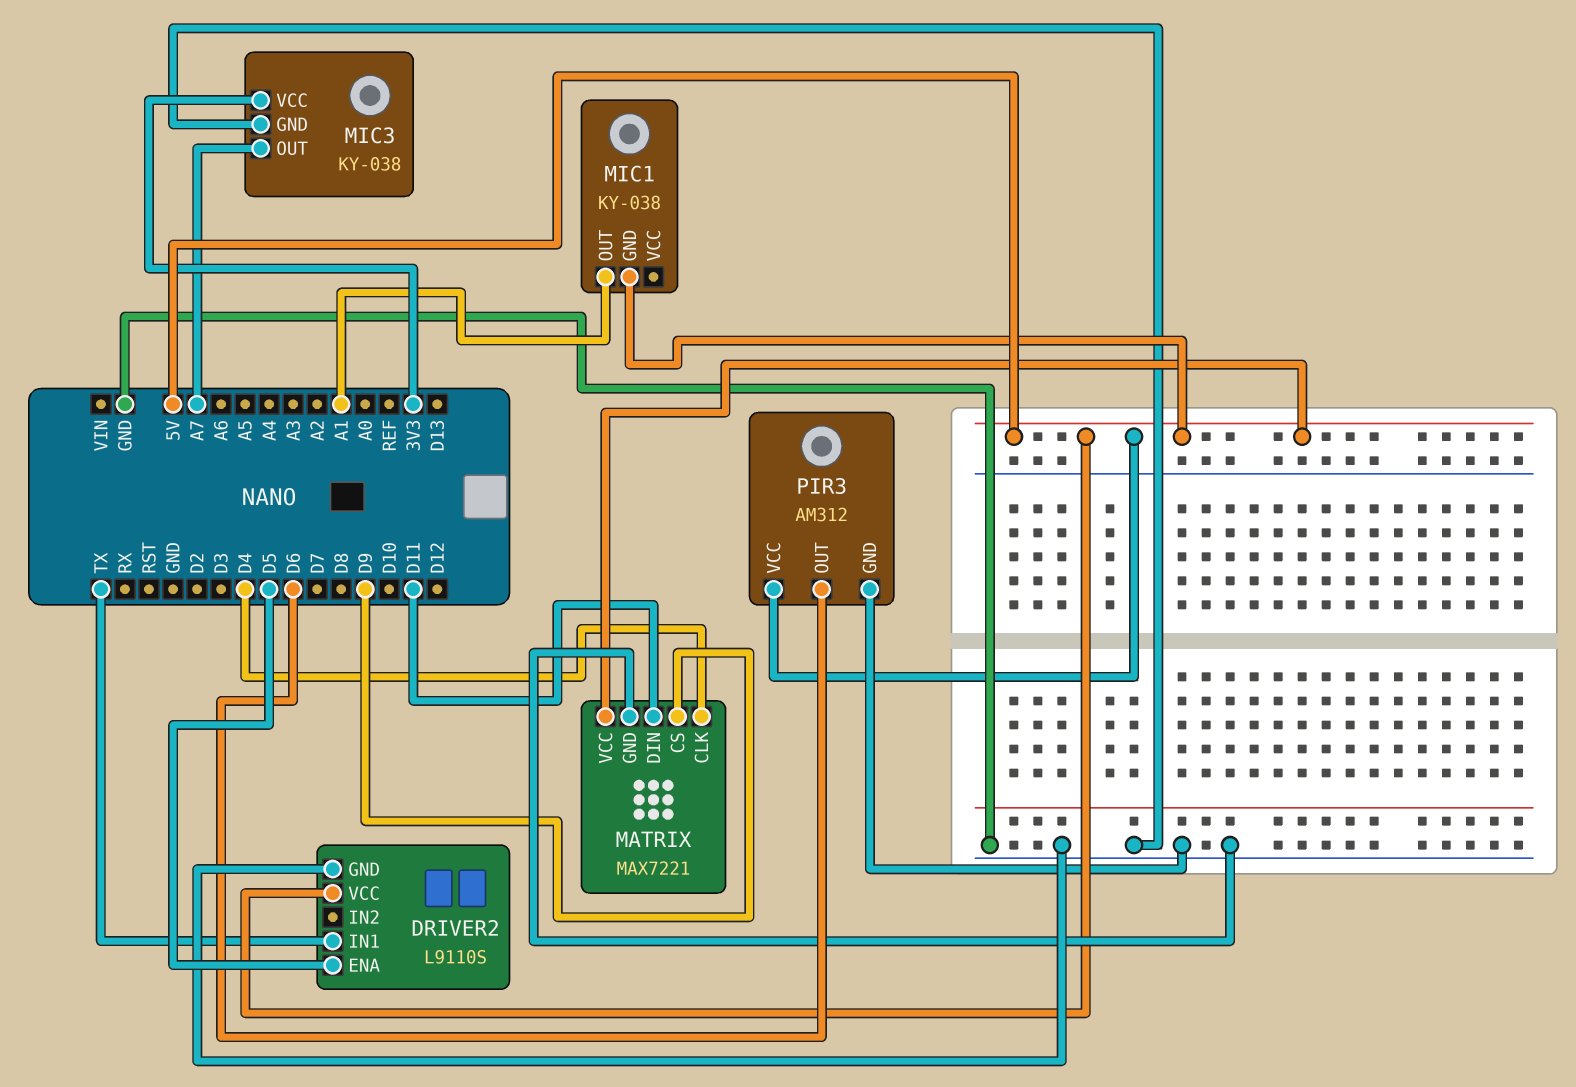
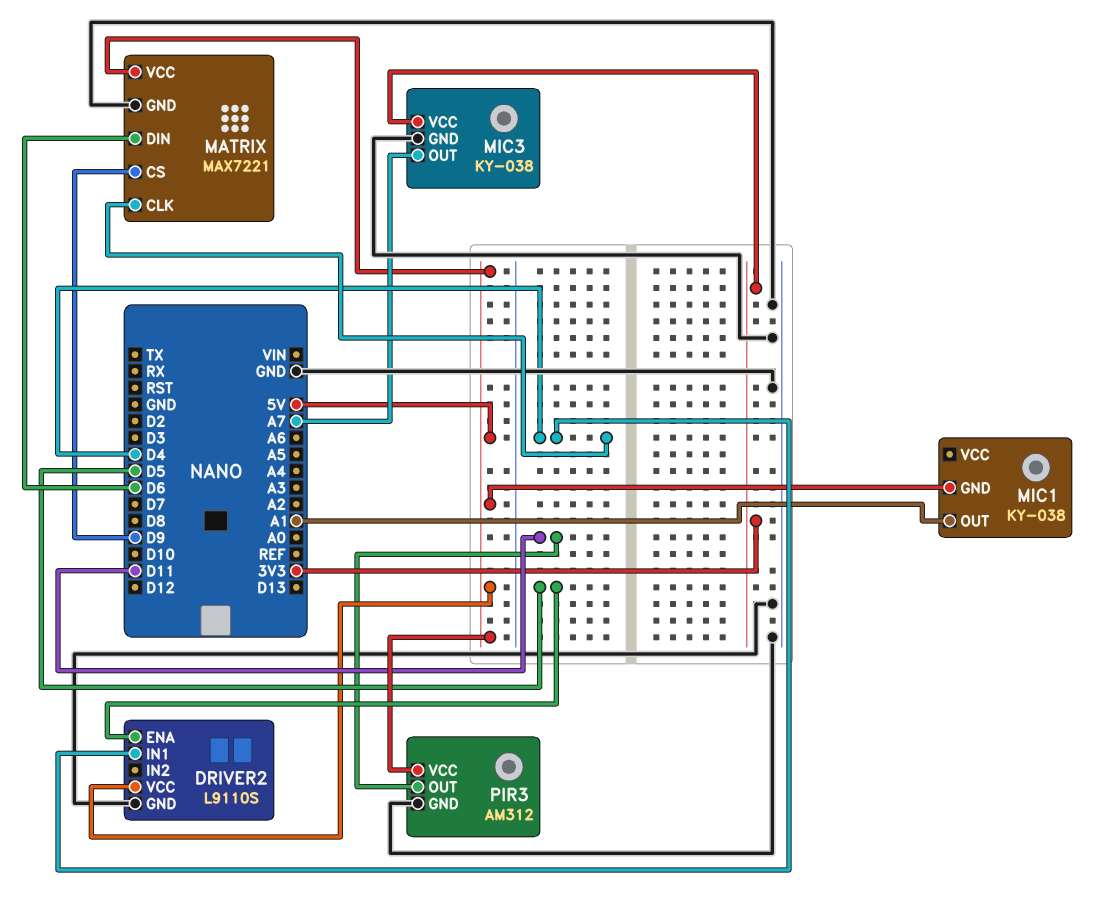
DRIVER2 pin IN1: TX -> D4
MATRIX pin DIN: D11 -> D6
PIR3 pin OUT: D6 -> D11

